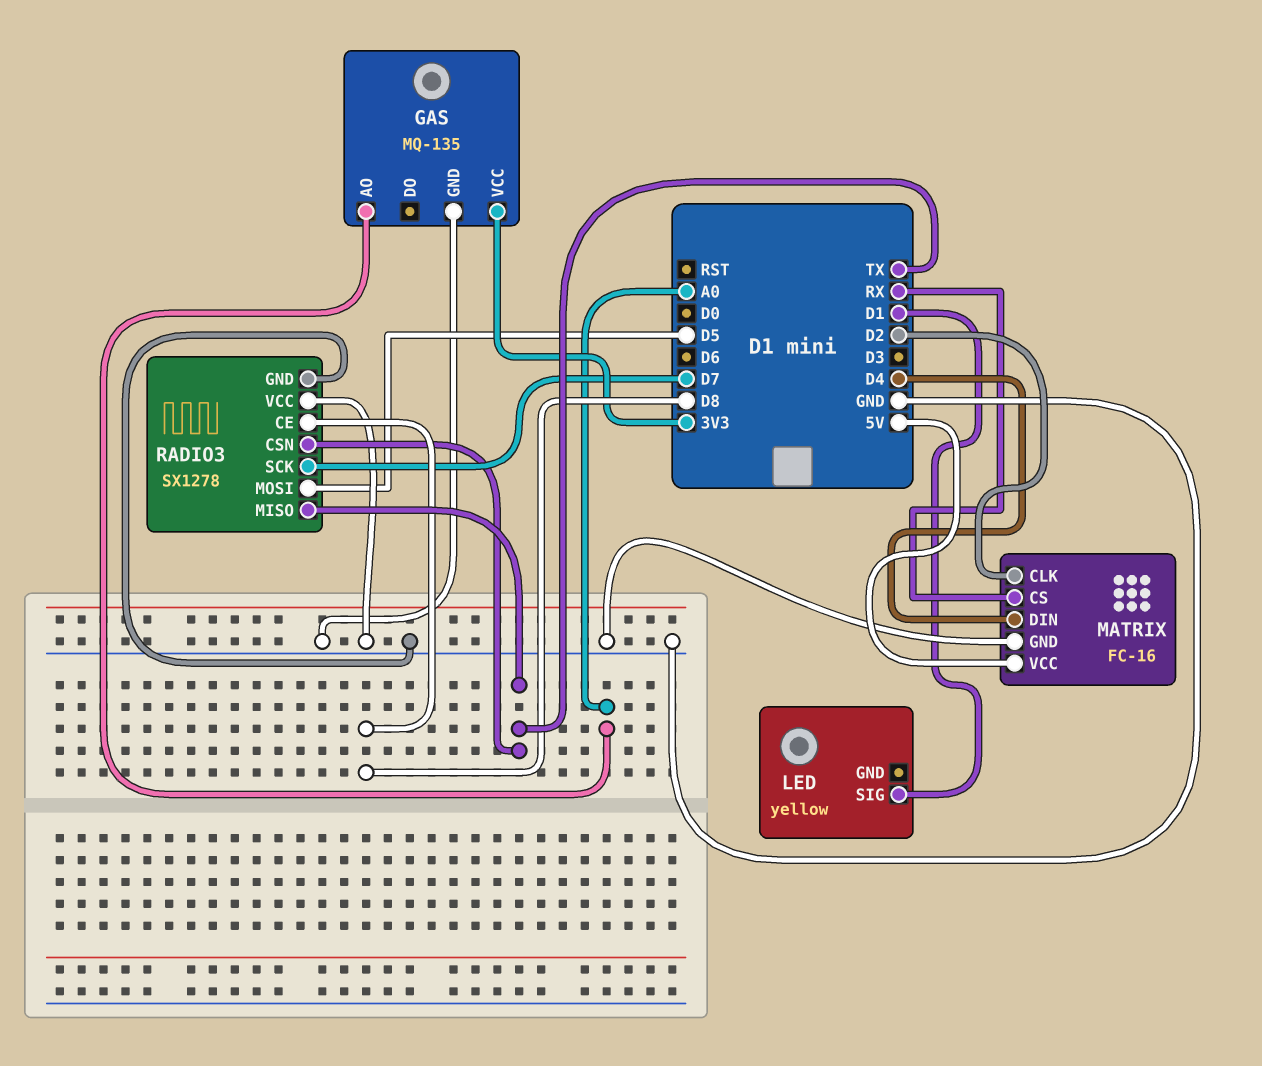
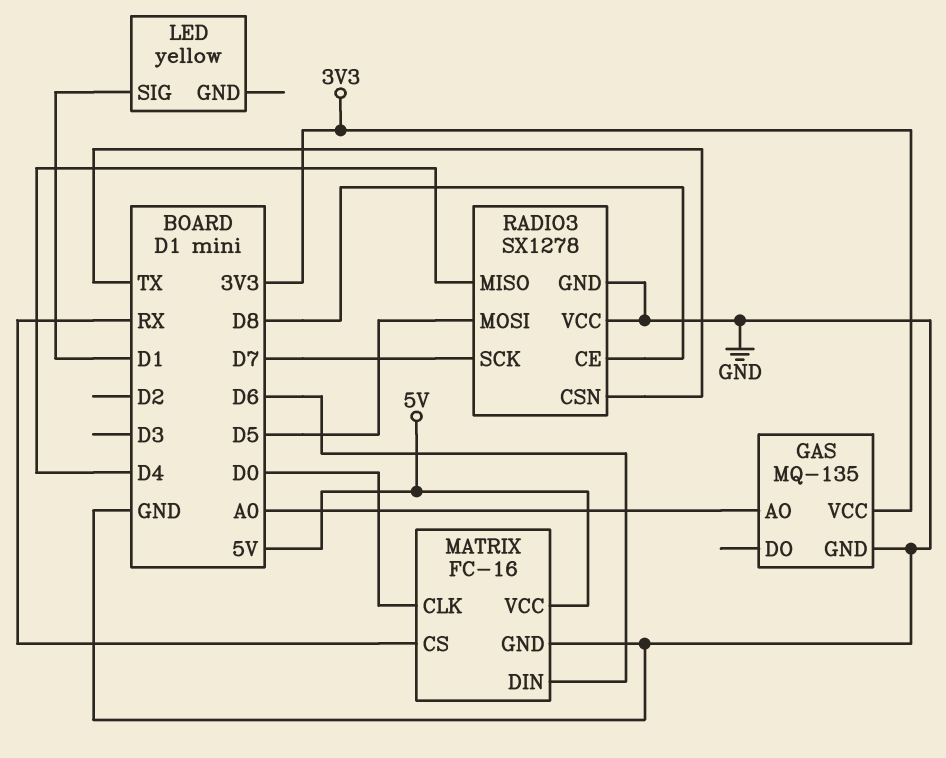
MATRIX pin CLK: D2 -> D0
MATRIX pin DIN: D4 -> D6
RADIO3 pin MISO: TX -> D4

